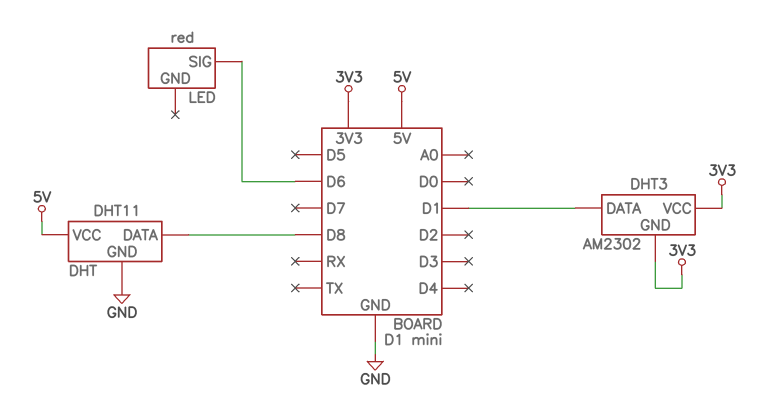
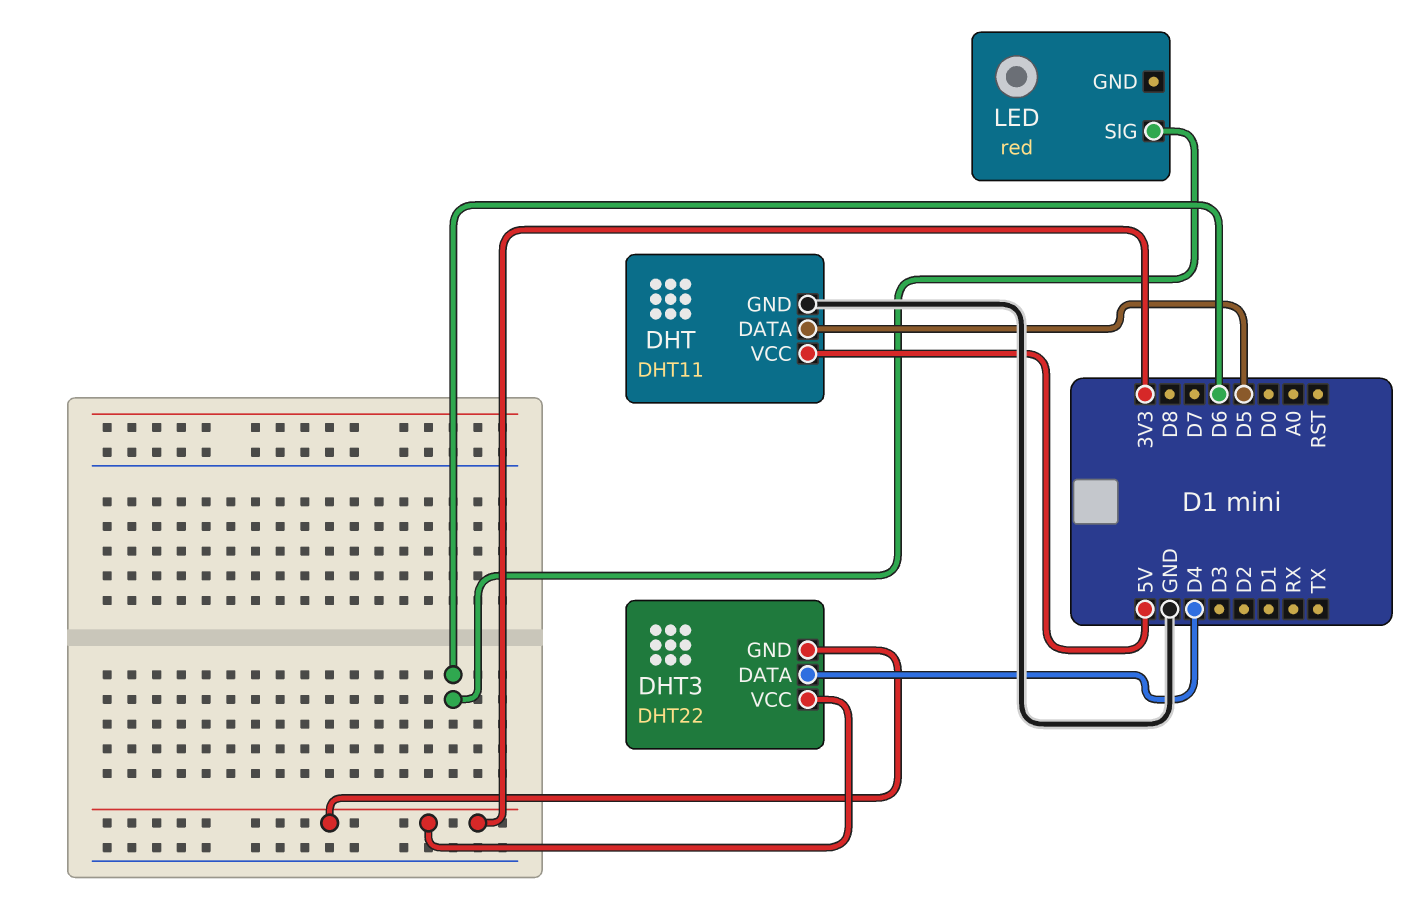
DHT pin DATA: D8 -> D5
DHT3: AM2302 -> DHT22
DHT3 pin DATA: D1 -> D4

